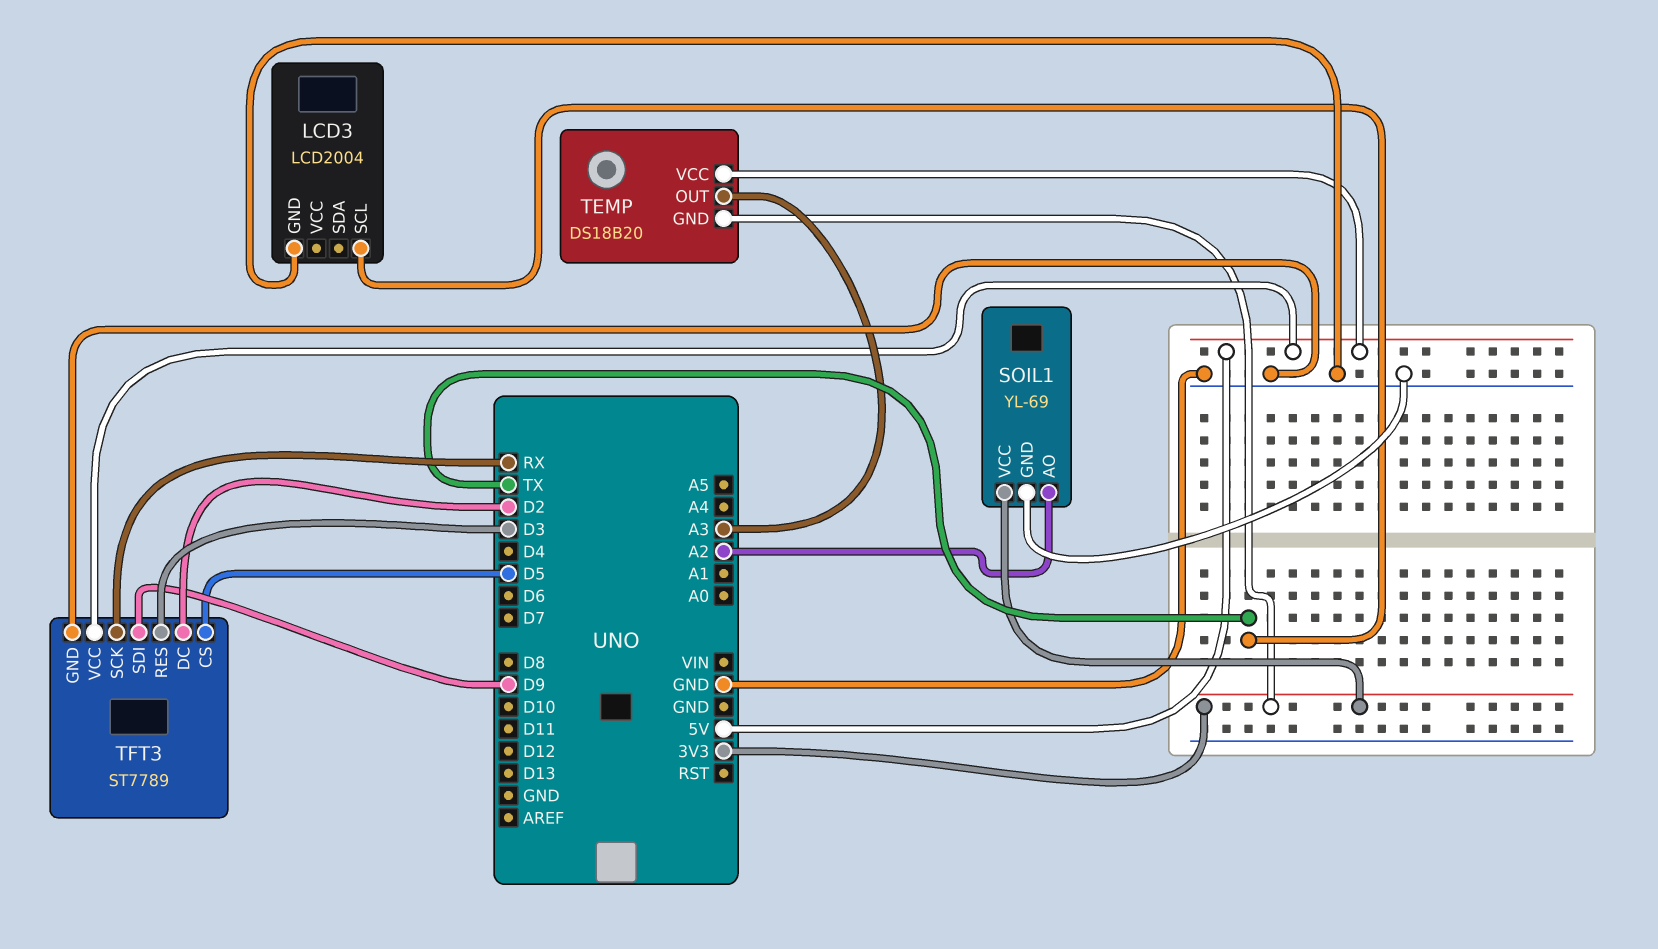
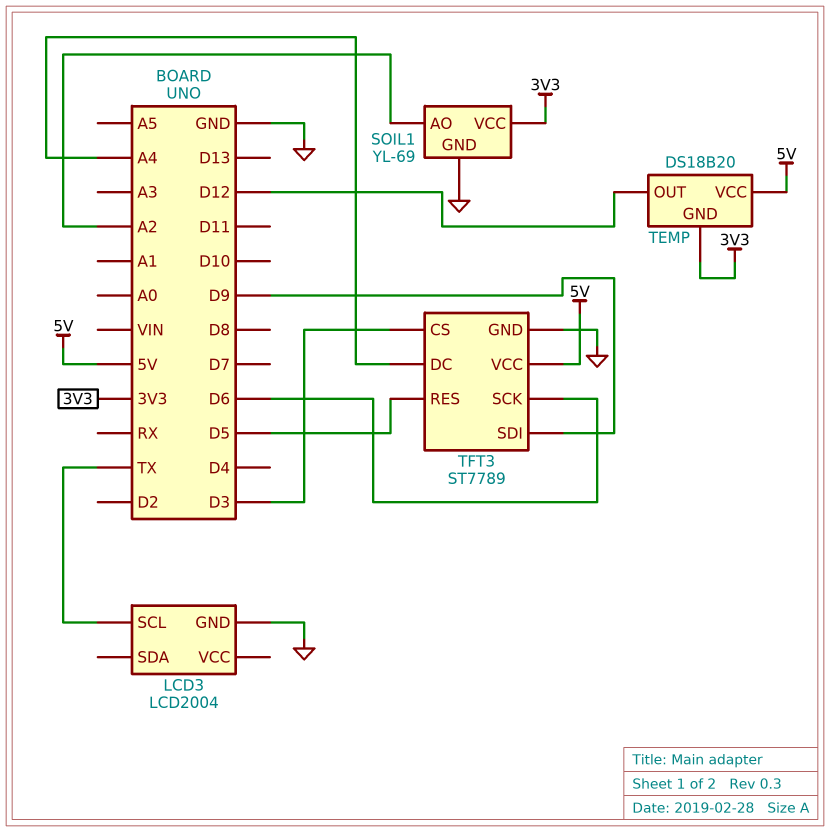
TEMP pin OUT: A3 -> D12
TFT3 pin CS: D5 -> D3
TFT3 pin DC: D2 -> A4
TFT3 pin RES: D3 -> D5
TFT3 pin SCK: RX -> D6

